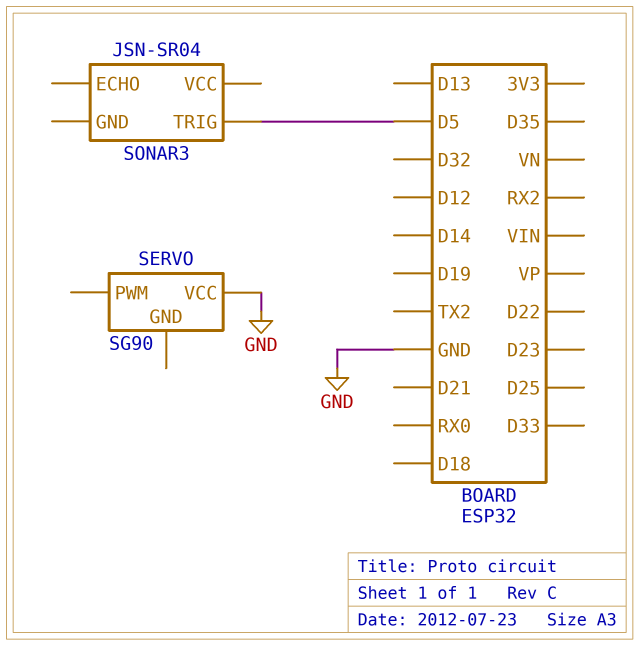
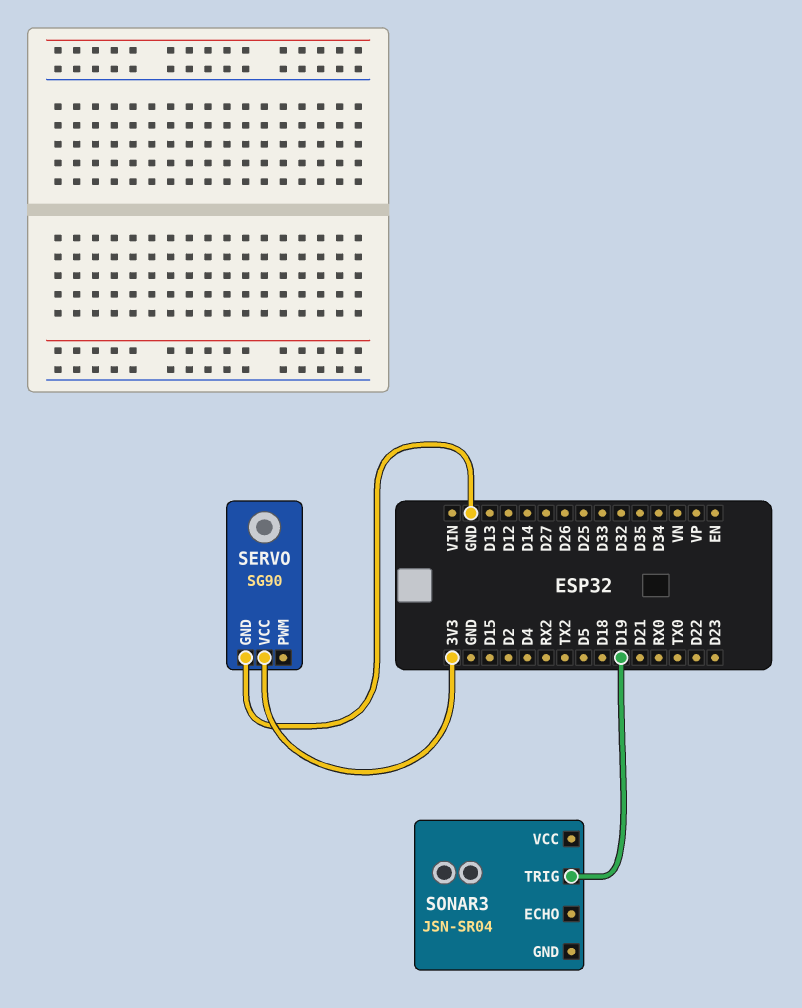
SERVO pin GND: none -> GND
SERVO pin VCC: GND -> 3V3
SONAR3 pin TRIG: D5 -> D19

